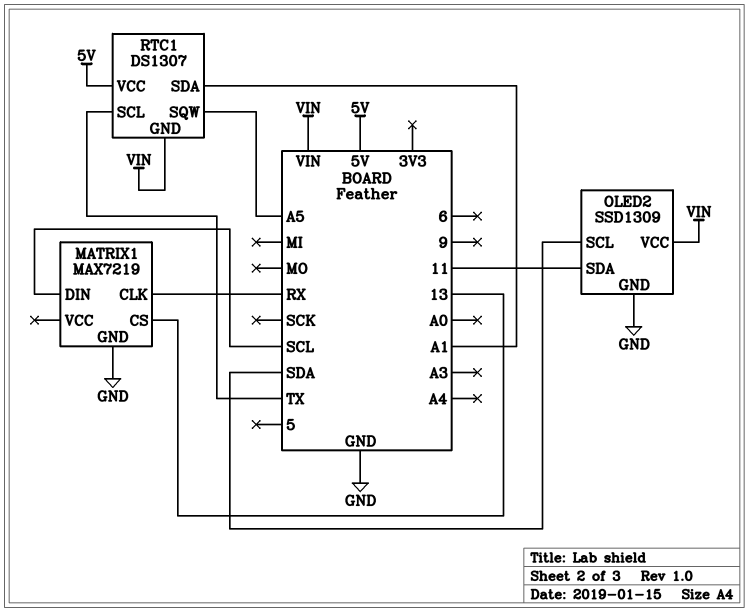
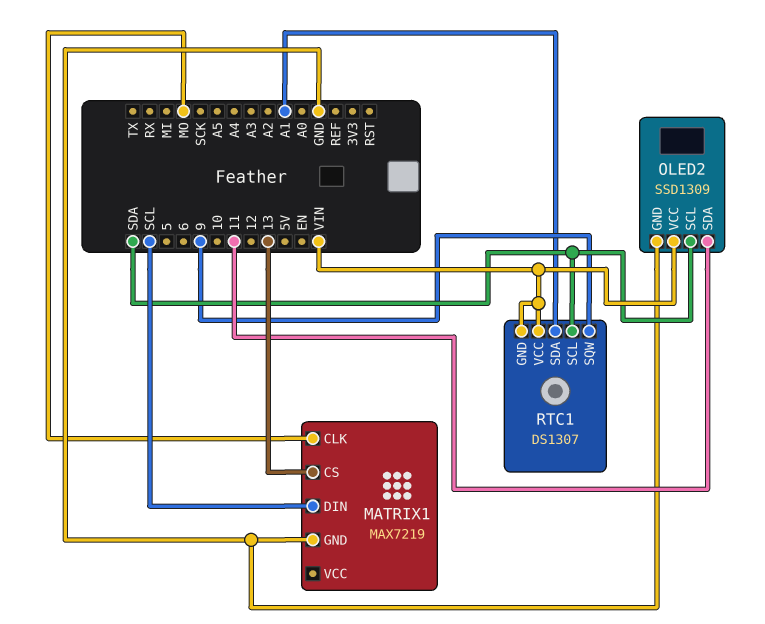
MATRIX1 pin CLK: RX -> MO
RTC1 pin SCL: TX -> SDA
RTC1 pin SQW: A5 -> 9
RTC1 pin VCC: 5V -> VIN

